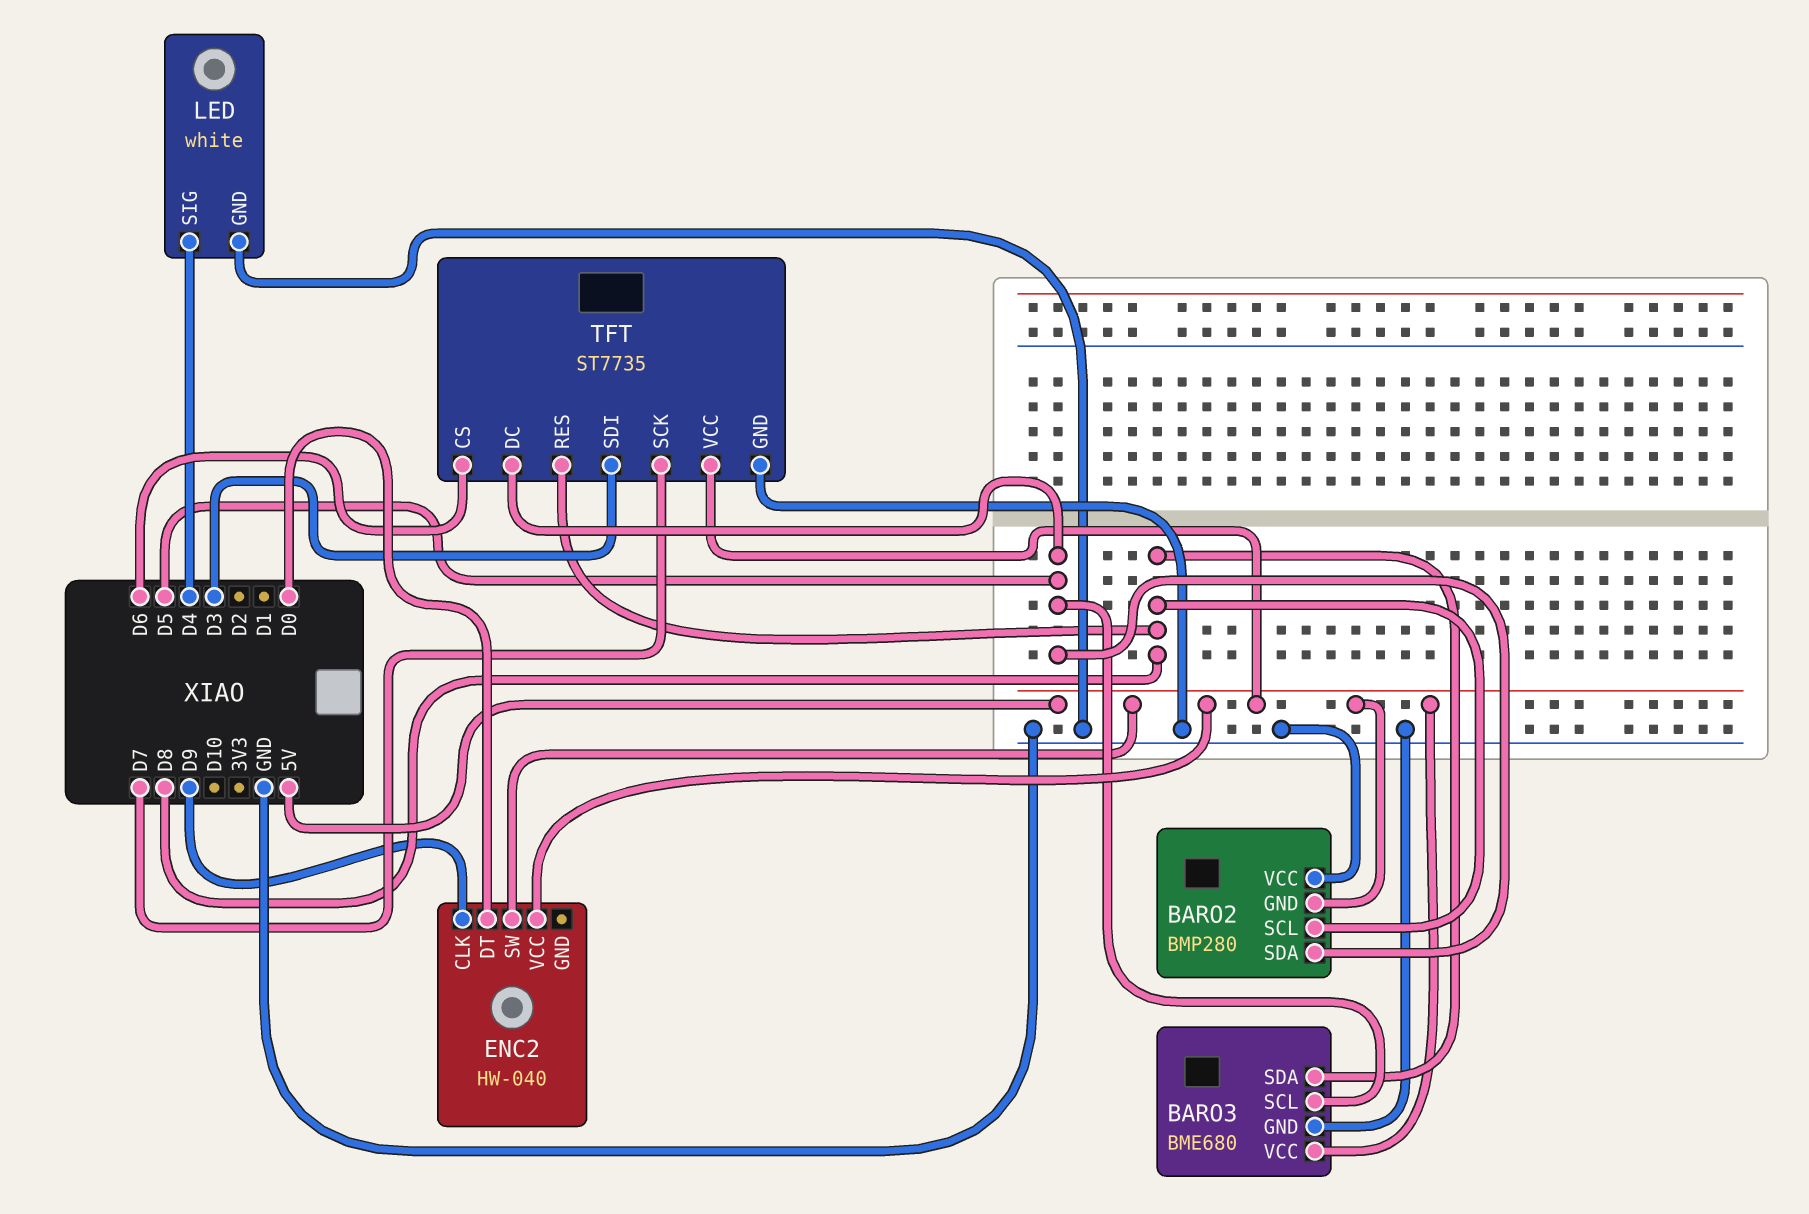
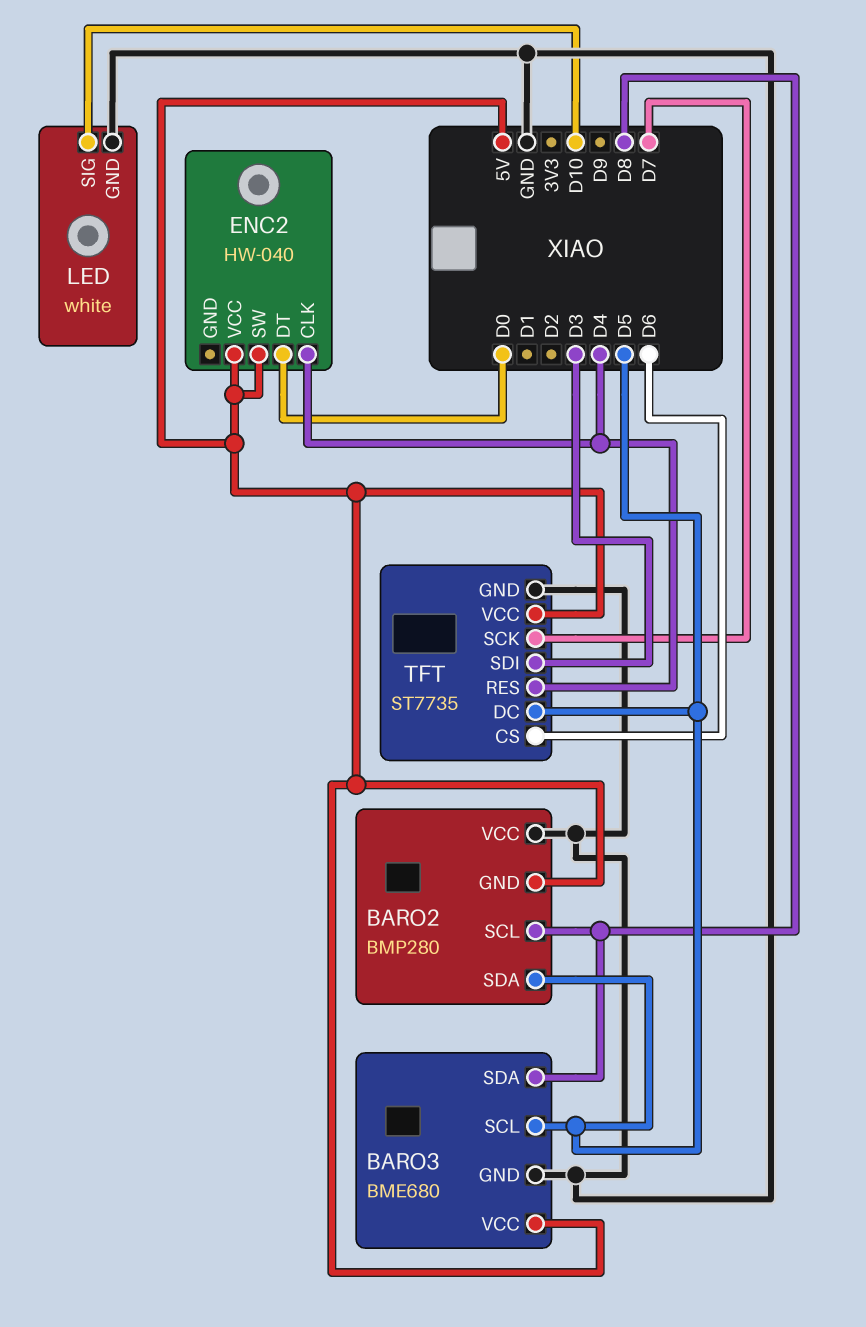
ENC2 pin CLK: D9 -> D4
LED pin SIG: D4 -> D10
TFT pin RES: D8 -> D4

